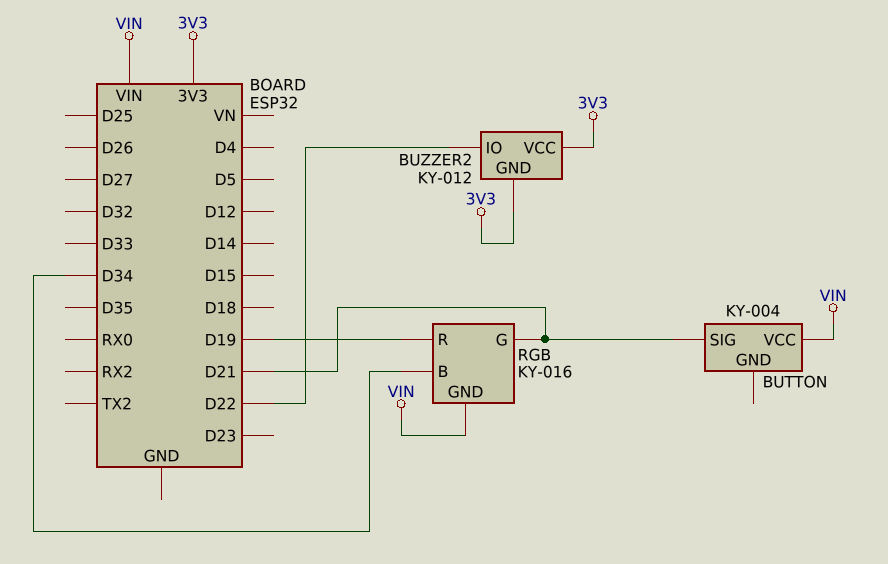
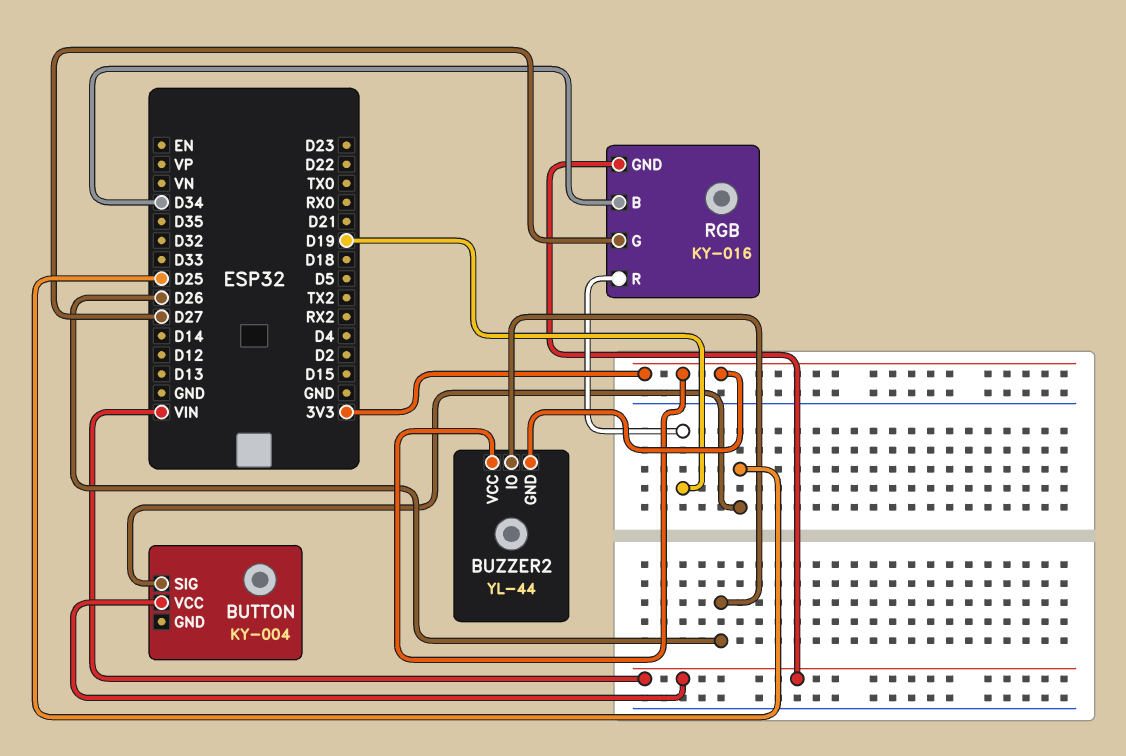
BUTTON pin SIG: D21 -> D25
BUZZER2: KY-012 -> YL-44
BUZZER2 pin IO: D22 -> D26
RGB pin G: D21 -> D27

